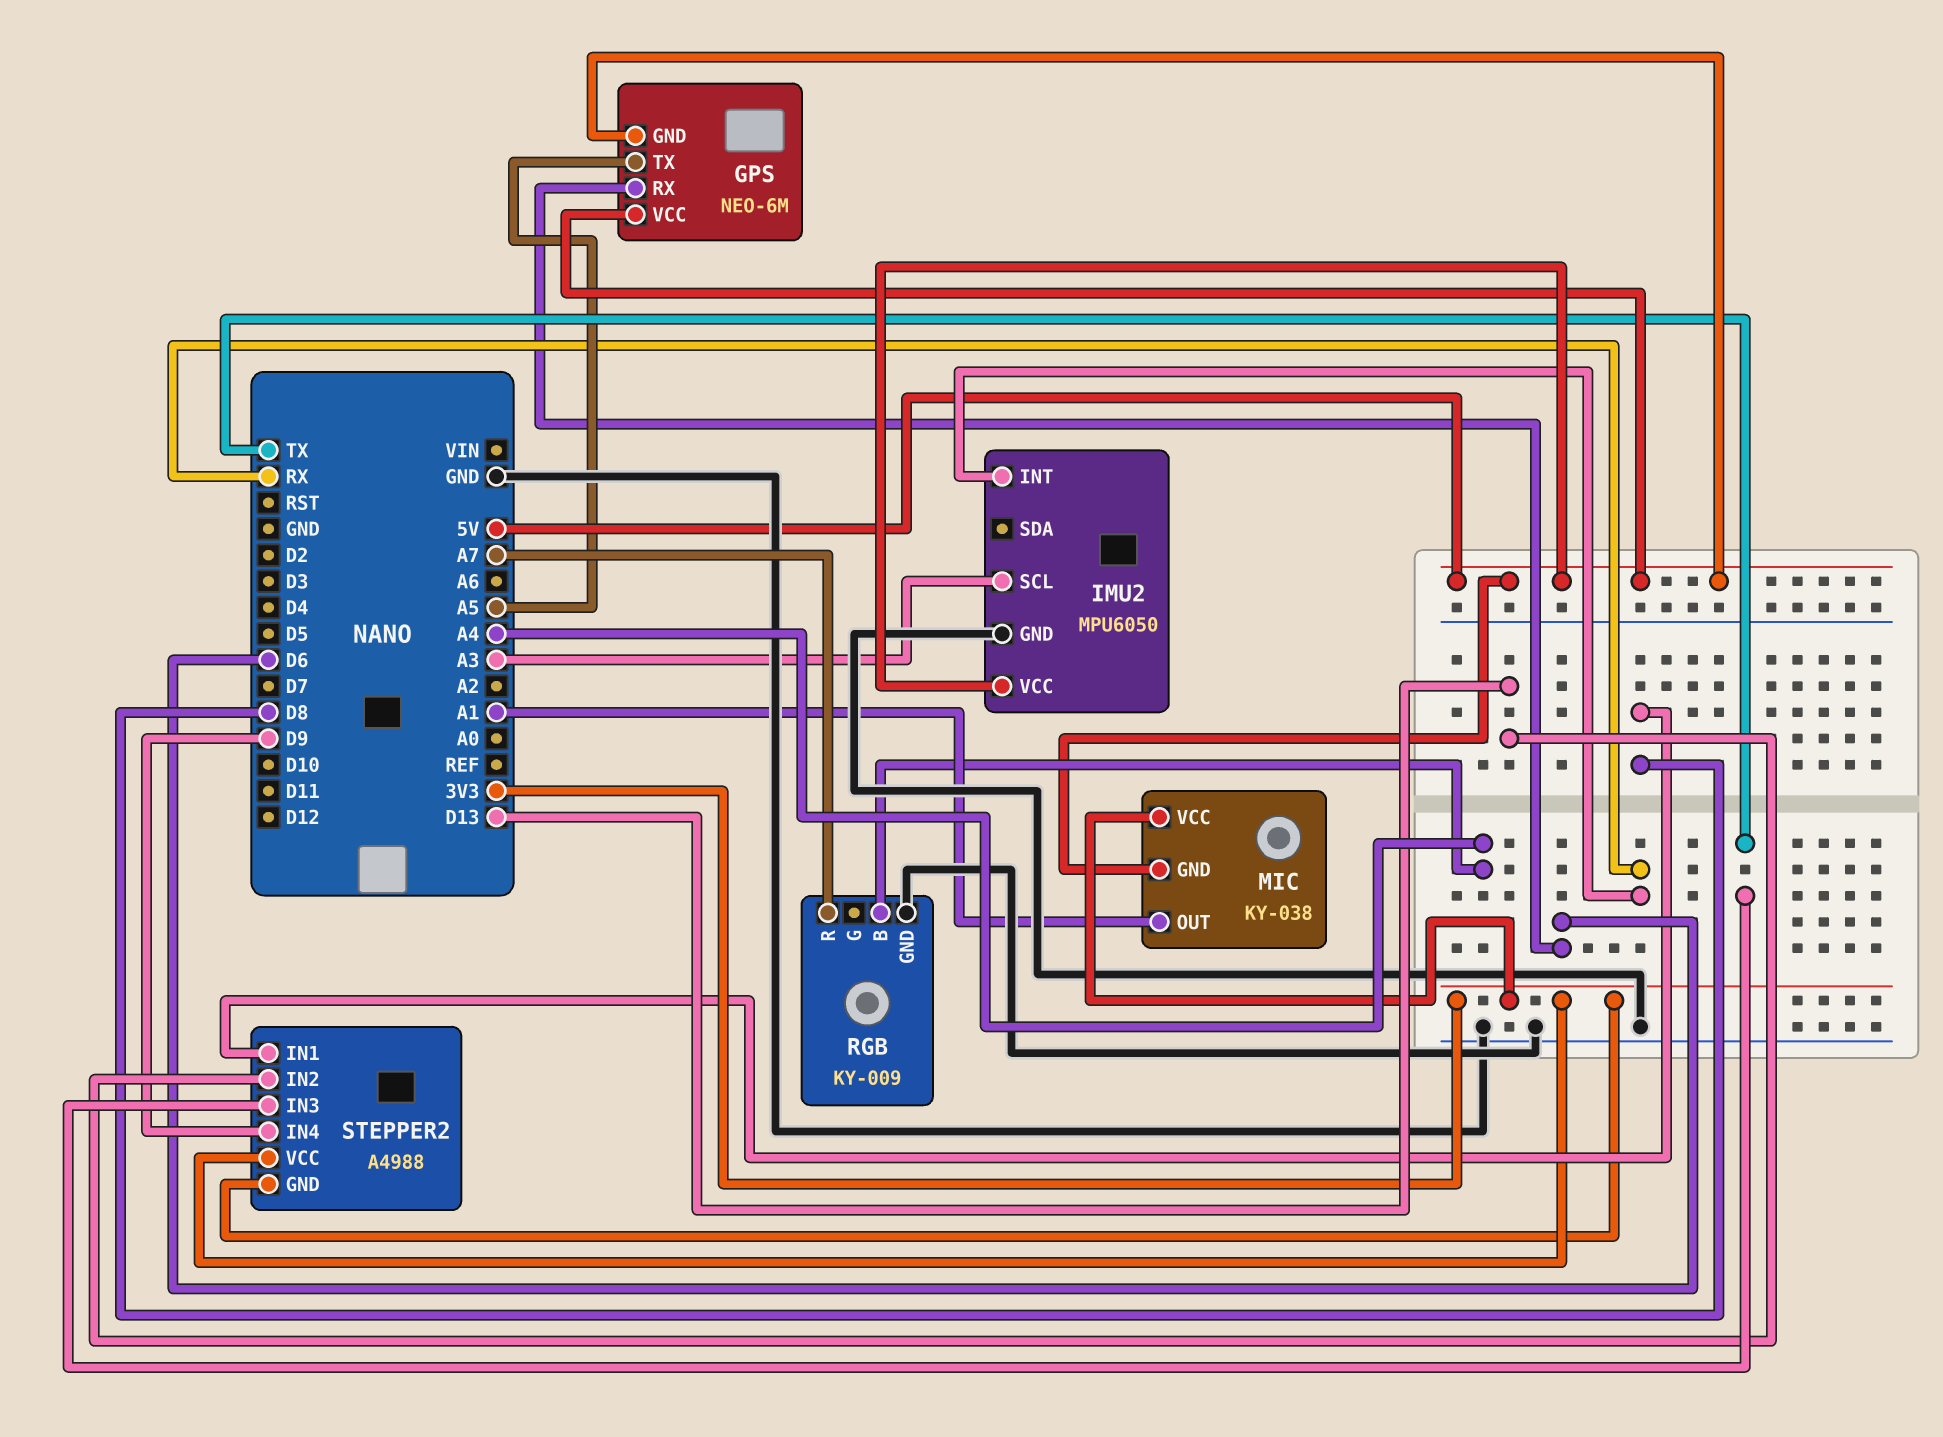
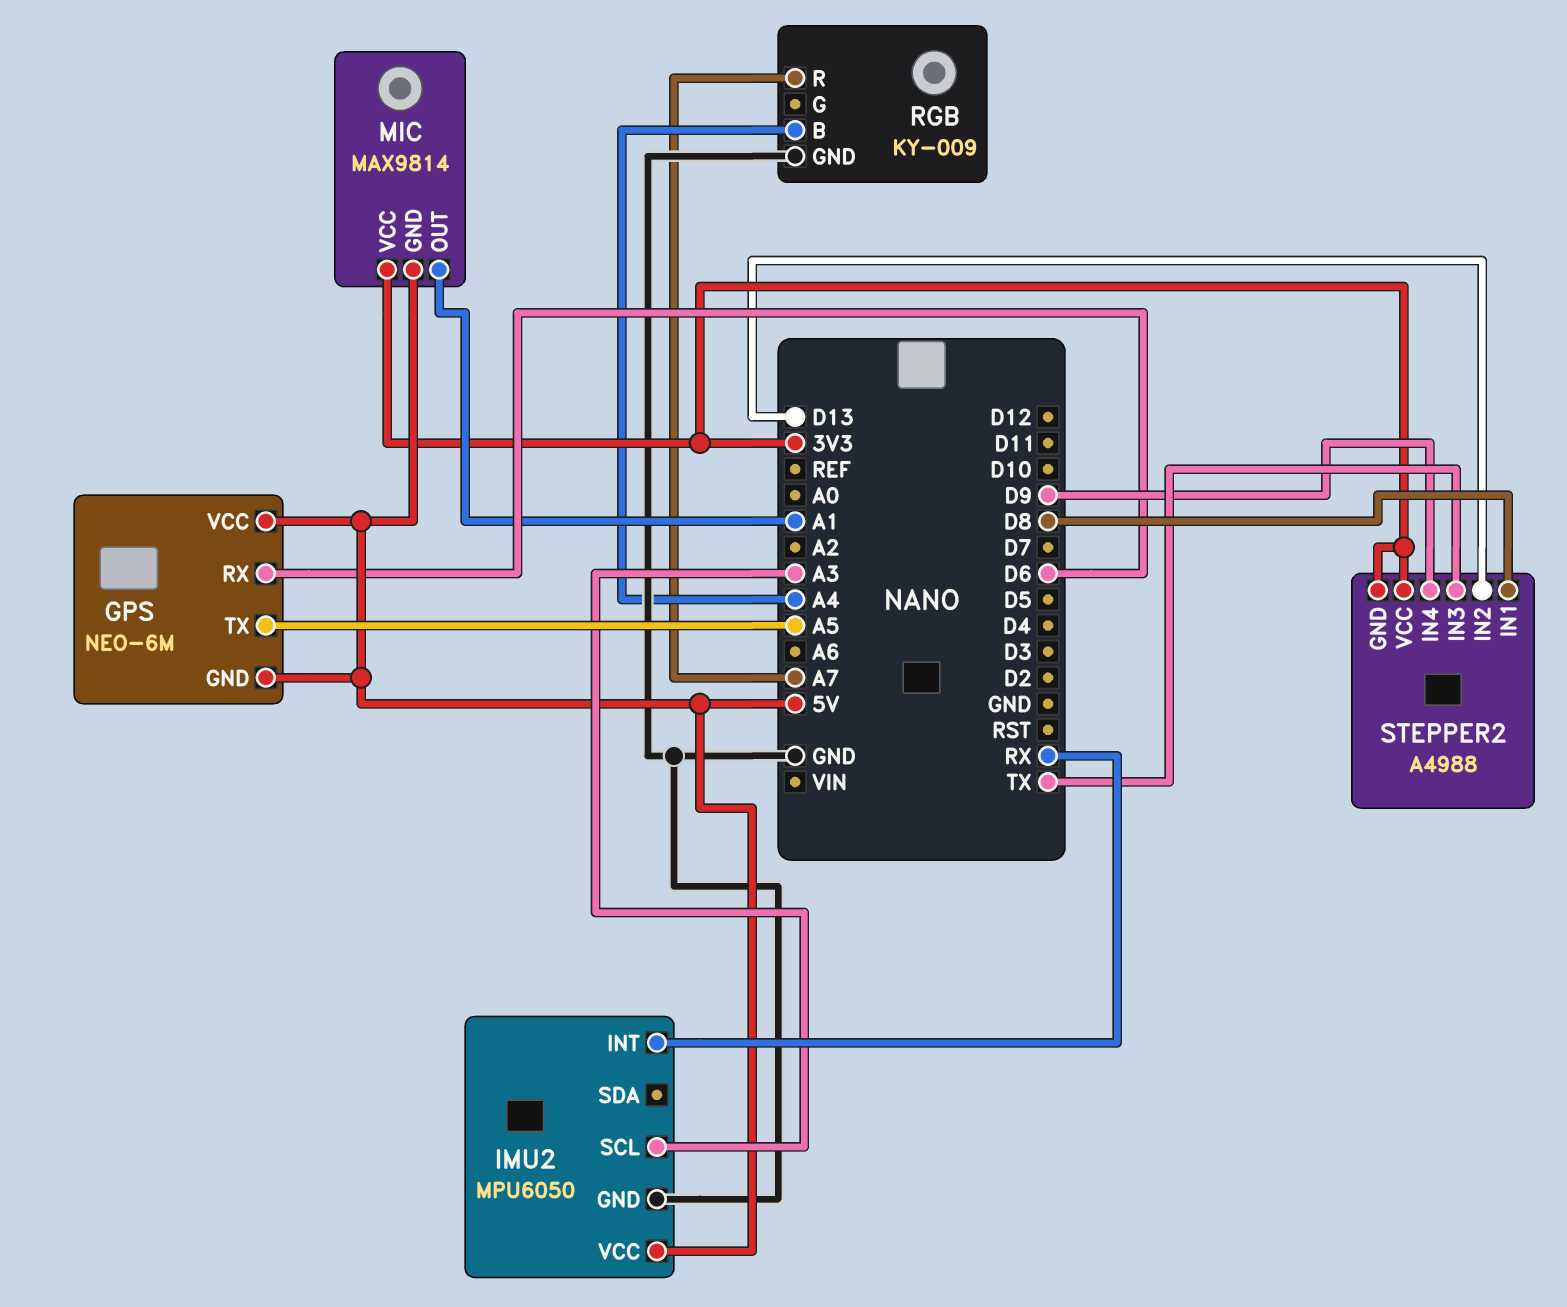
MIC: KY-038 -> MAX9814

